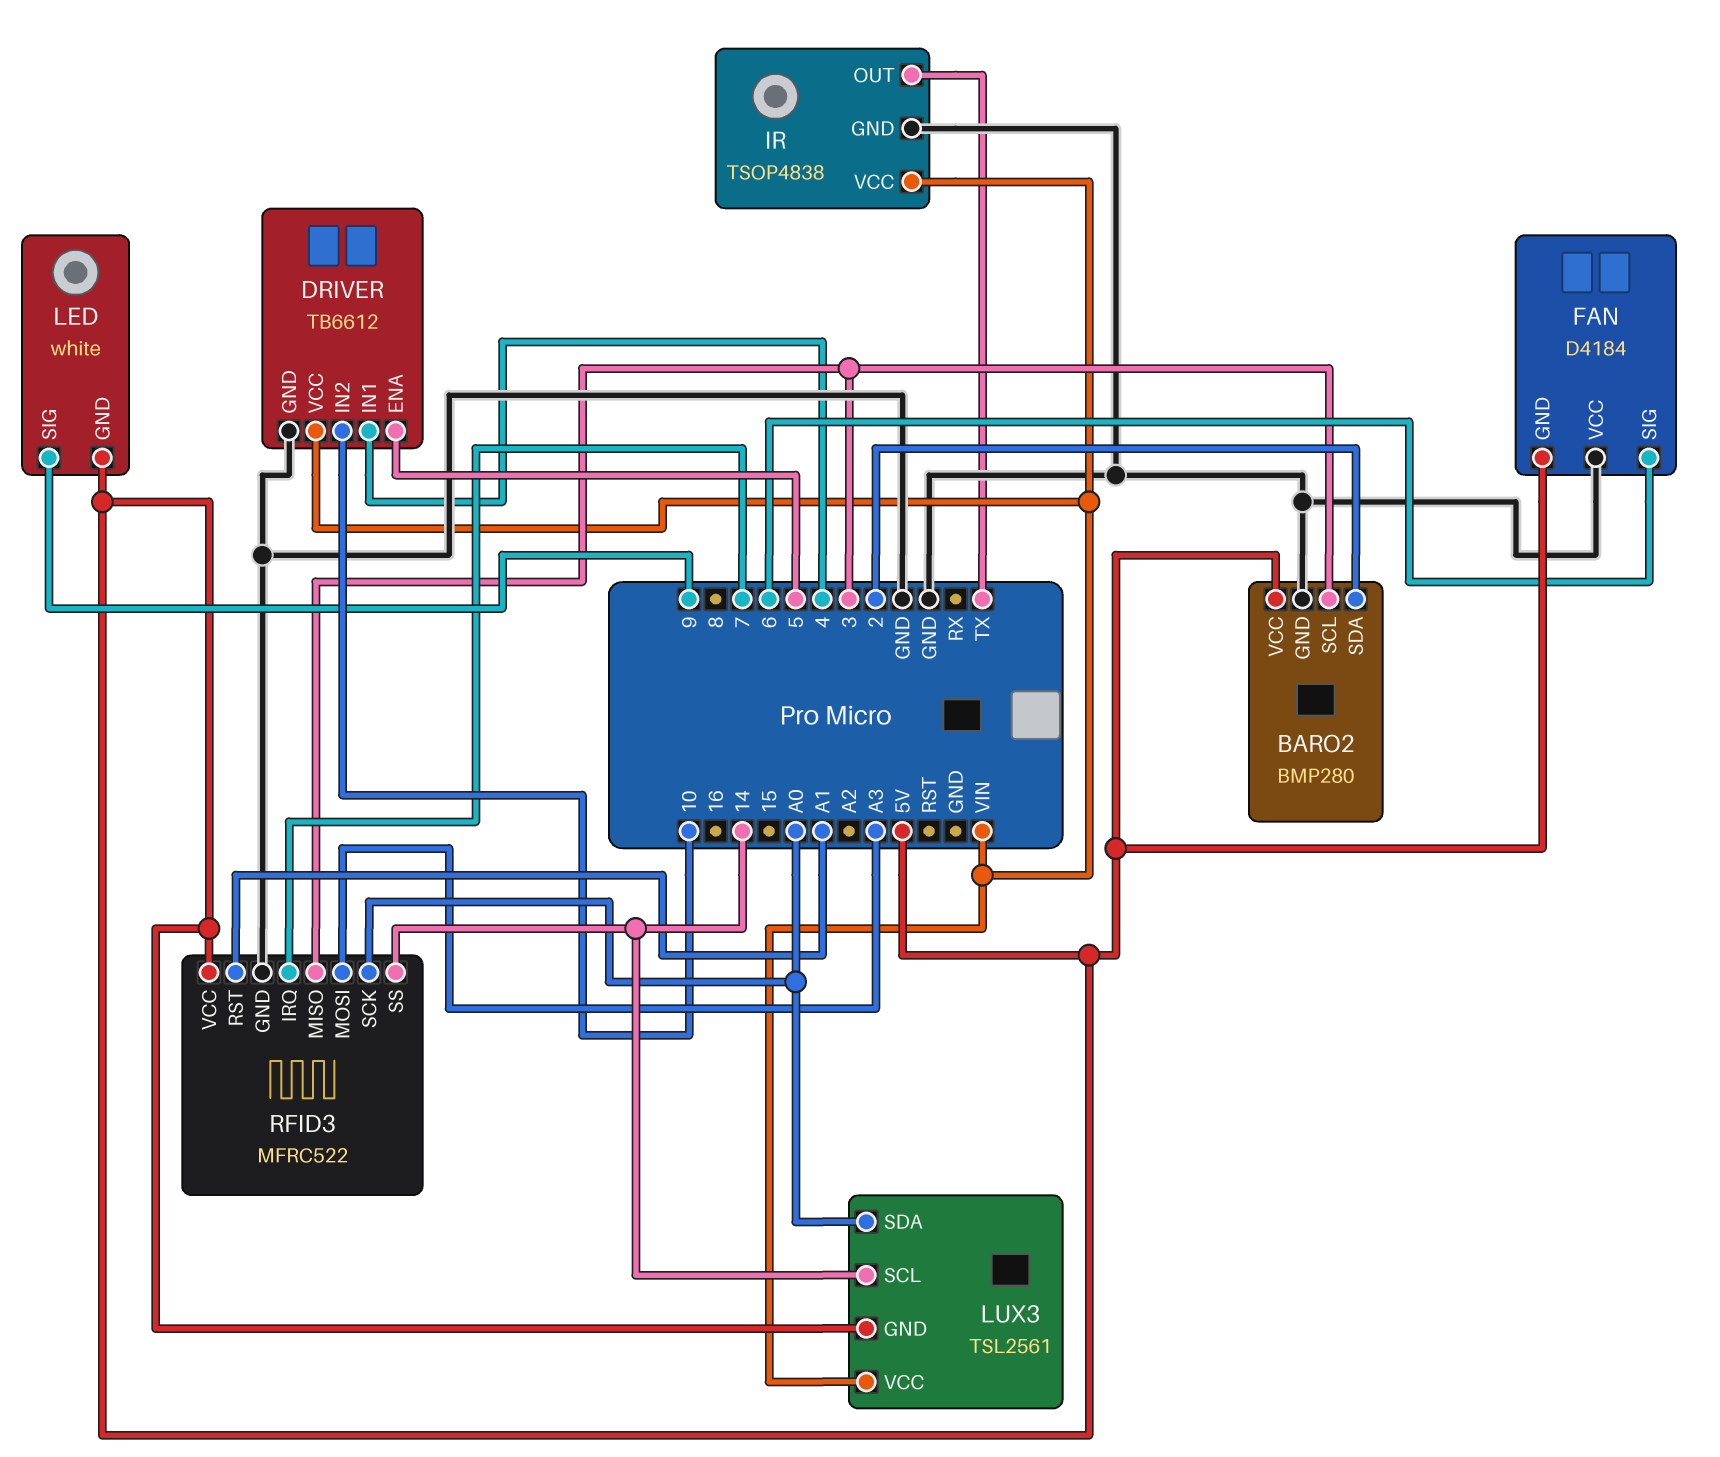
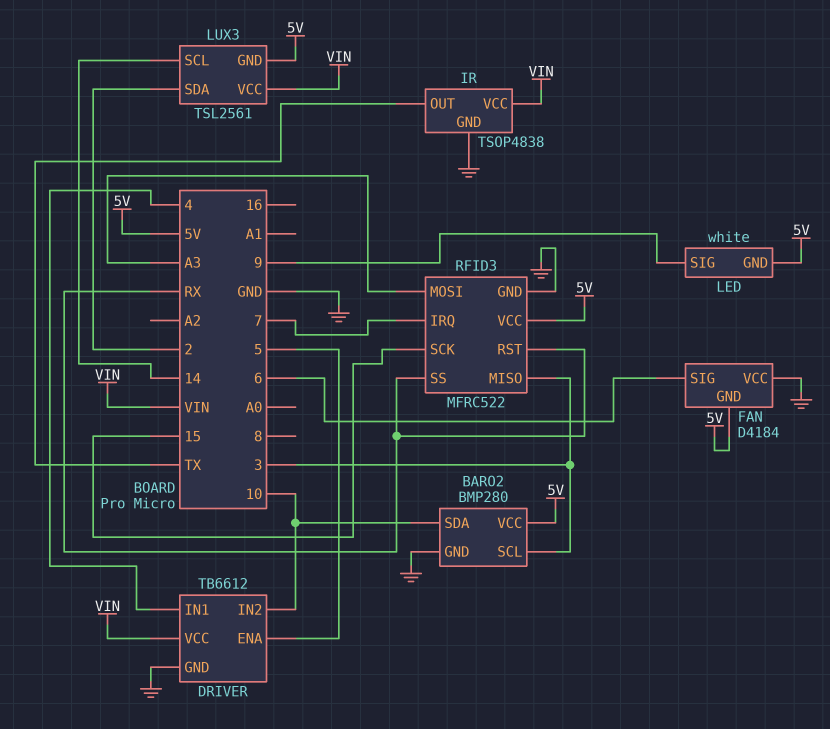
BARO2 pin SDA: 2 -> 10
LUX3 pin SDA: A0 -> 2
RFID3 pin RST: A1 -> RX
RFID3 pin SCK: A0 -> 15
RFID3 pin SS: 14 -> RX

